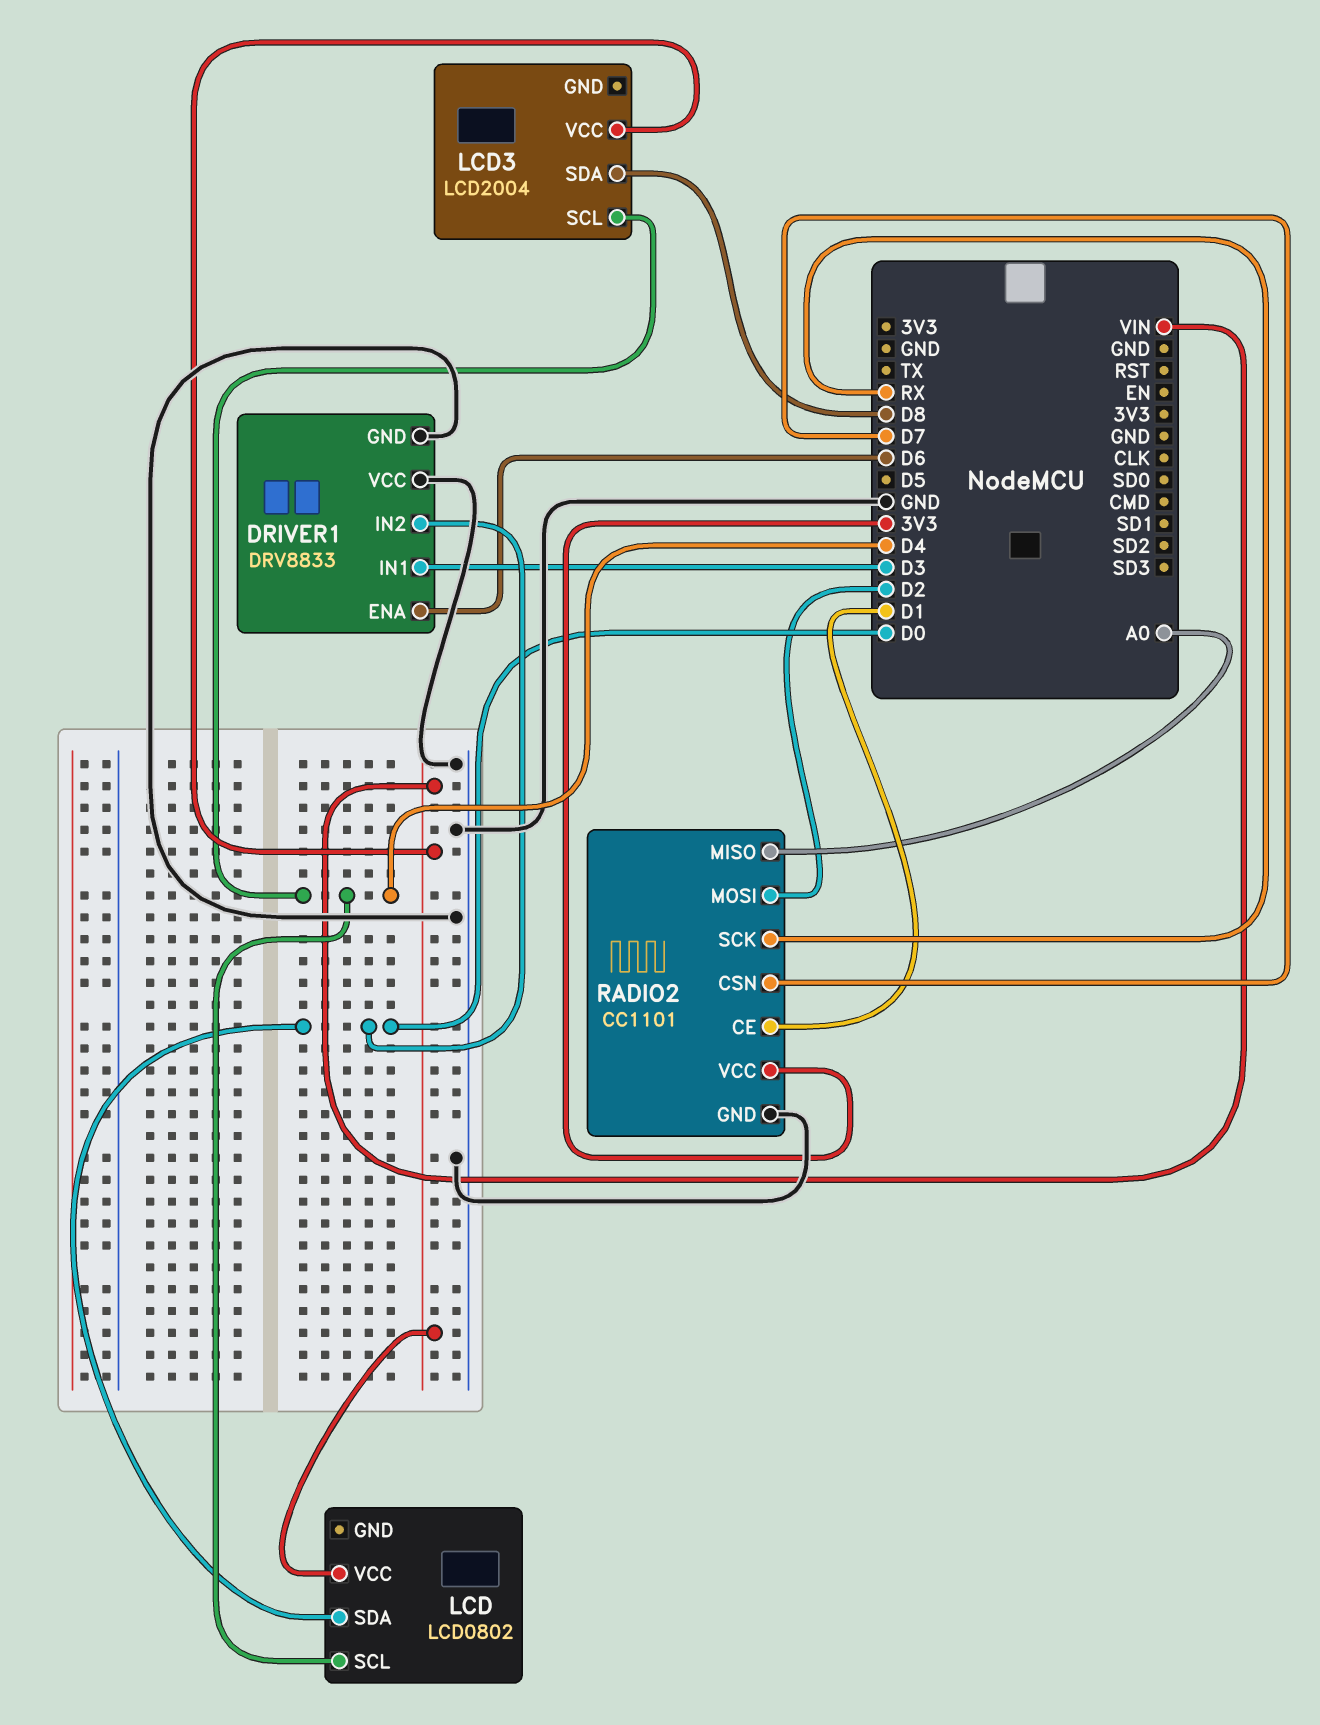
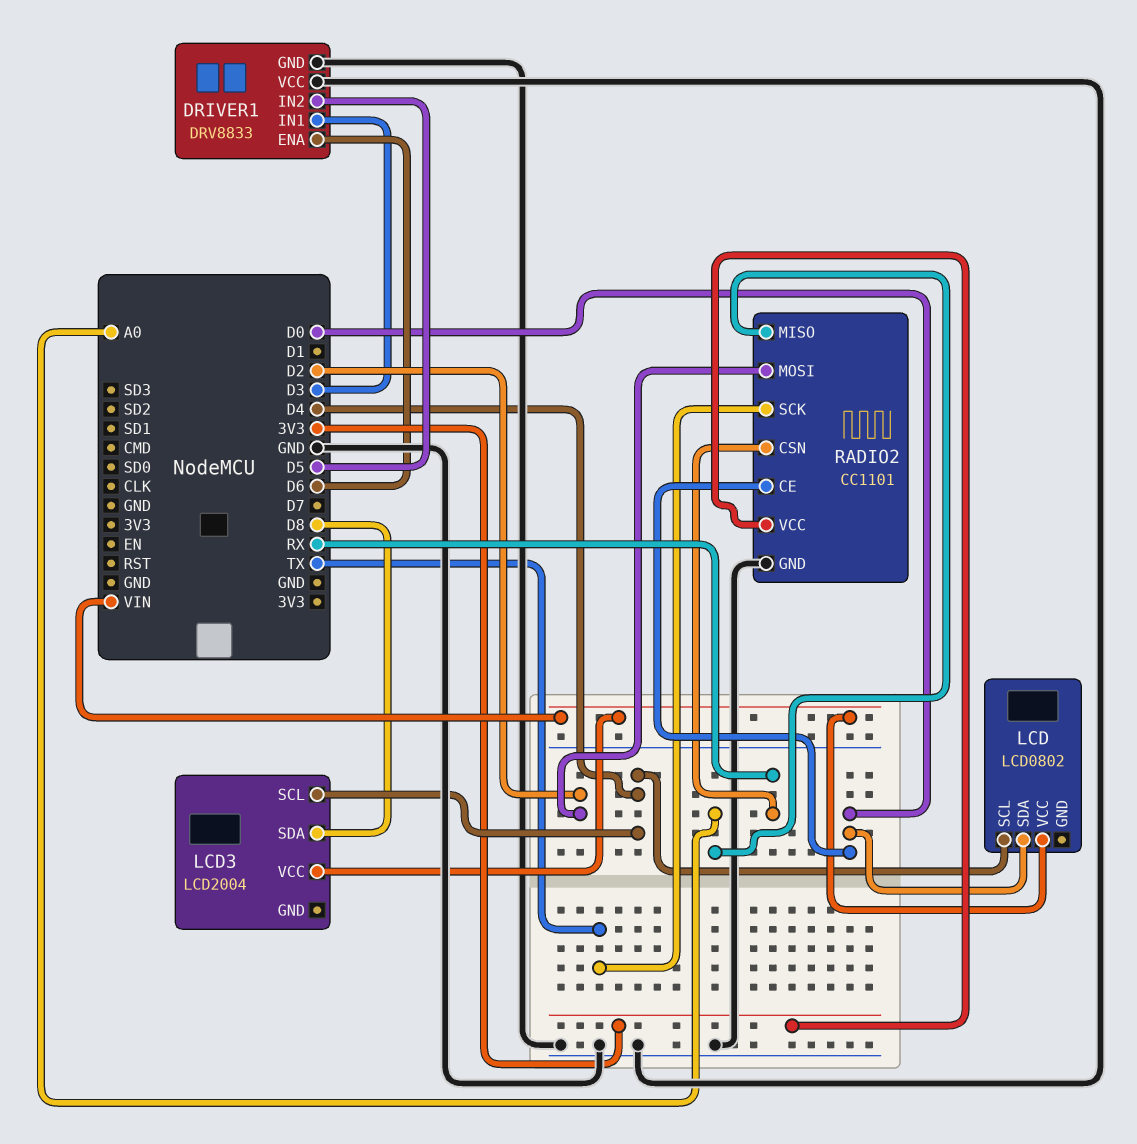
DRIVER1 pin IN2: D0 -> D5
RADIO2 pin CE: D1 -> D0
RADIO2 pin CSN: D7 -> RX
RADIO2 pin SCK: RX -> TX

